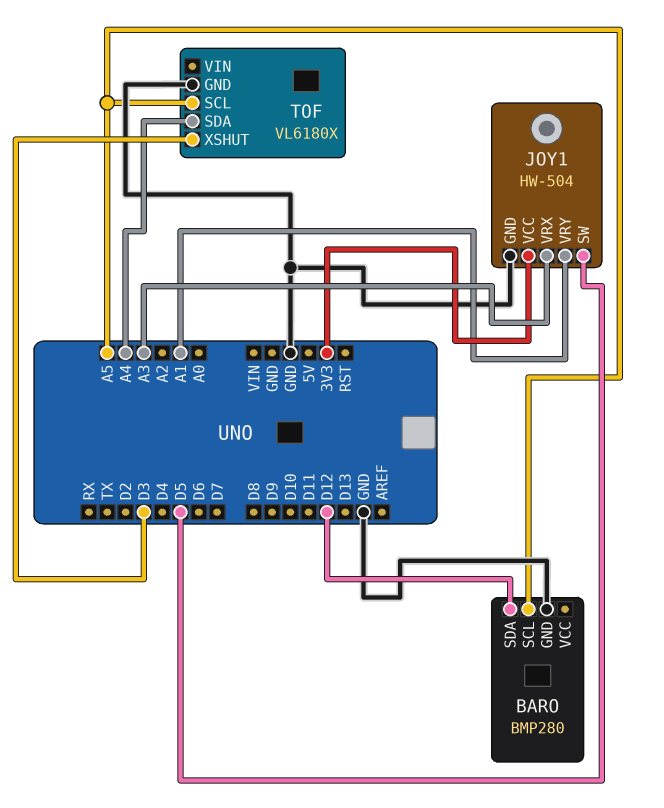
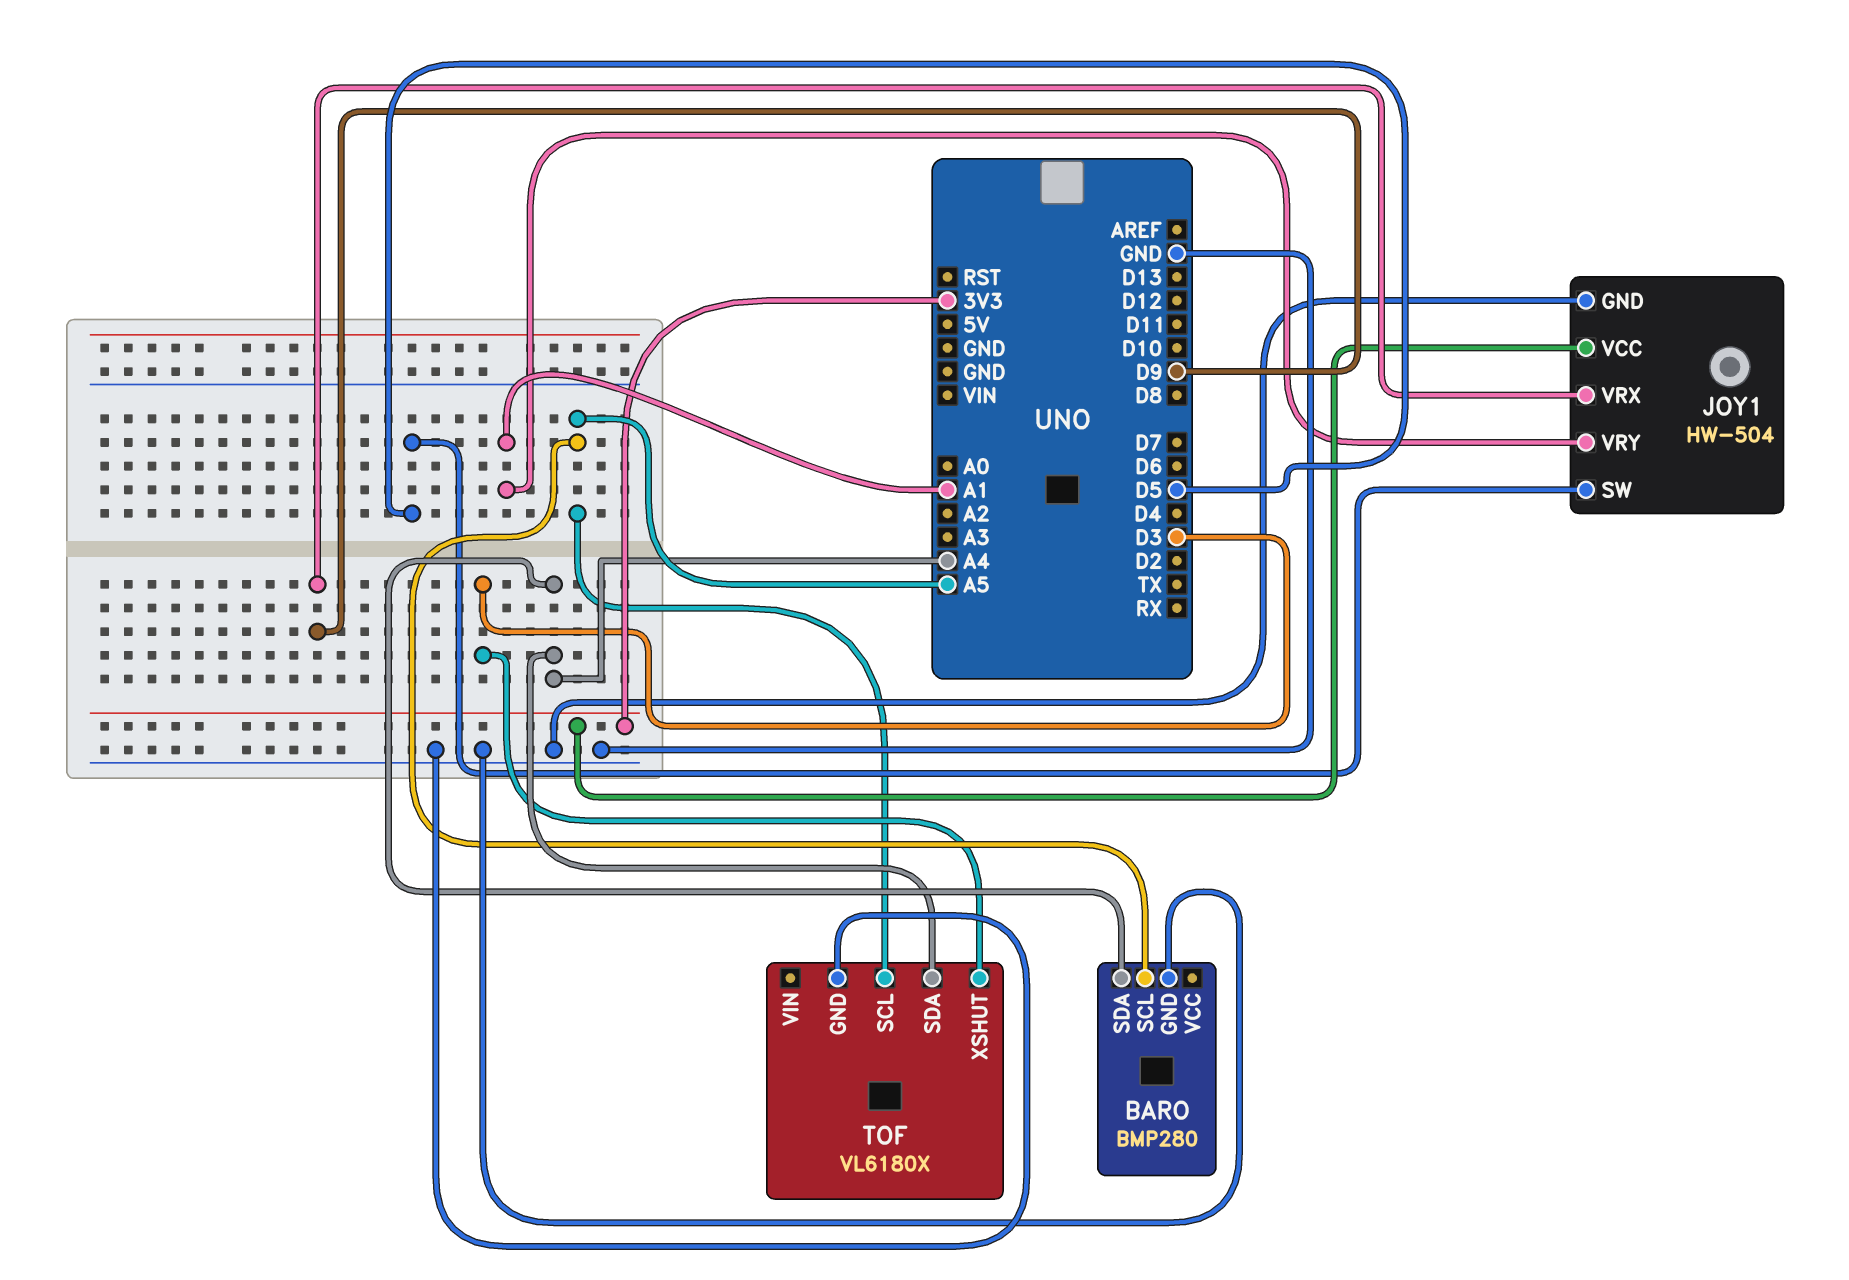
BARO pin SDA: D12 -> A4
JOY1 pin VRX: A3 -> D9

